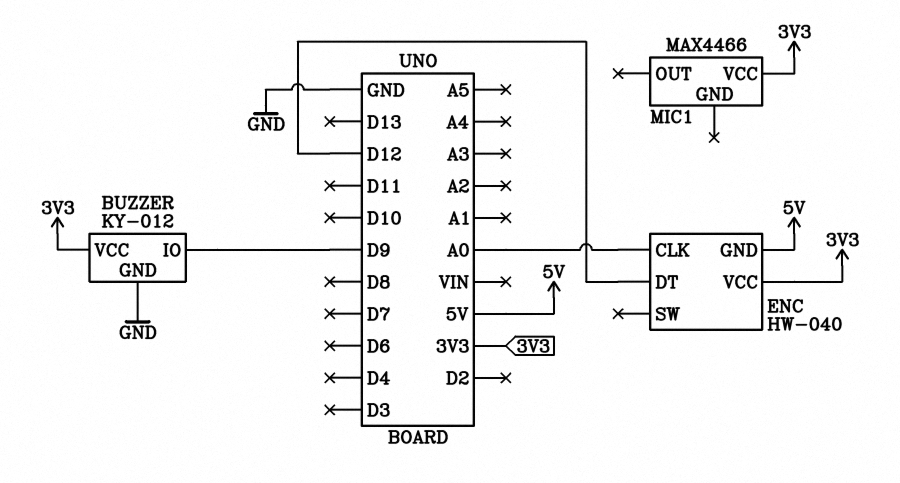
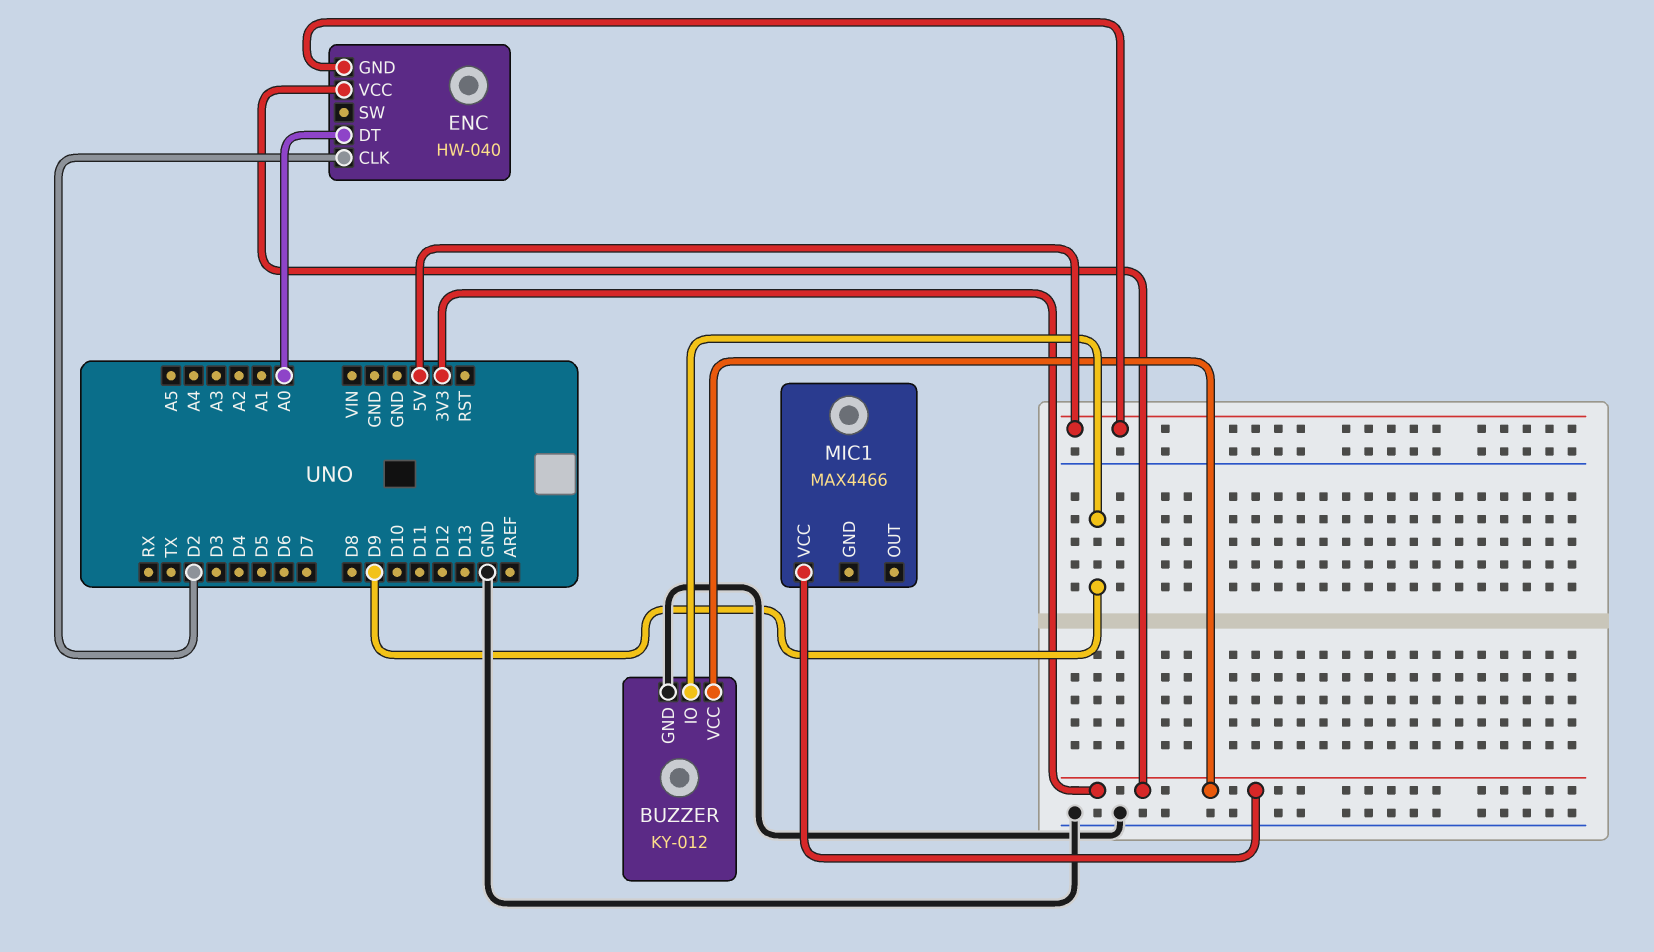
ENC pin CLK: A0 -> D2
ENC pin DT: D12 -> A0

